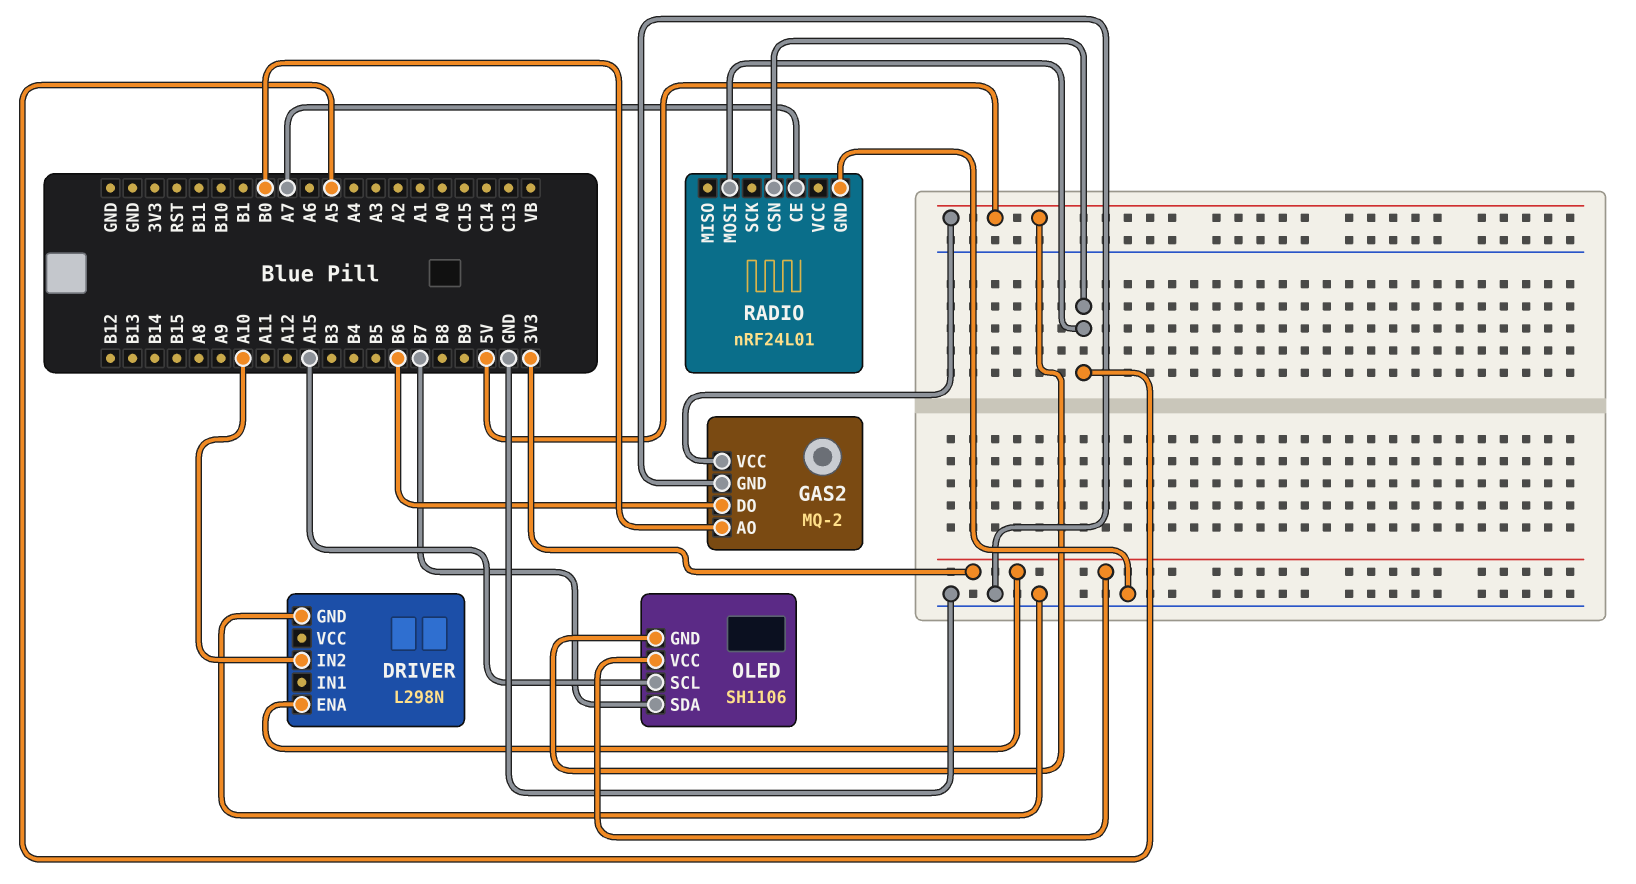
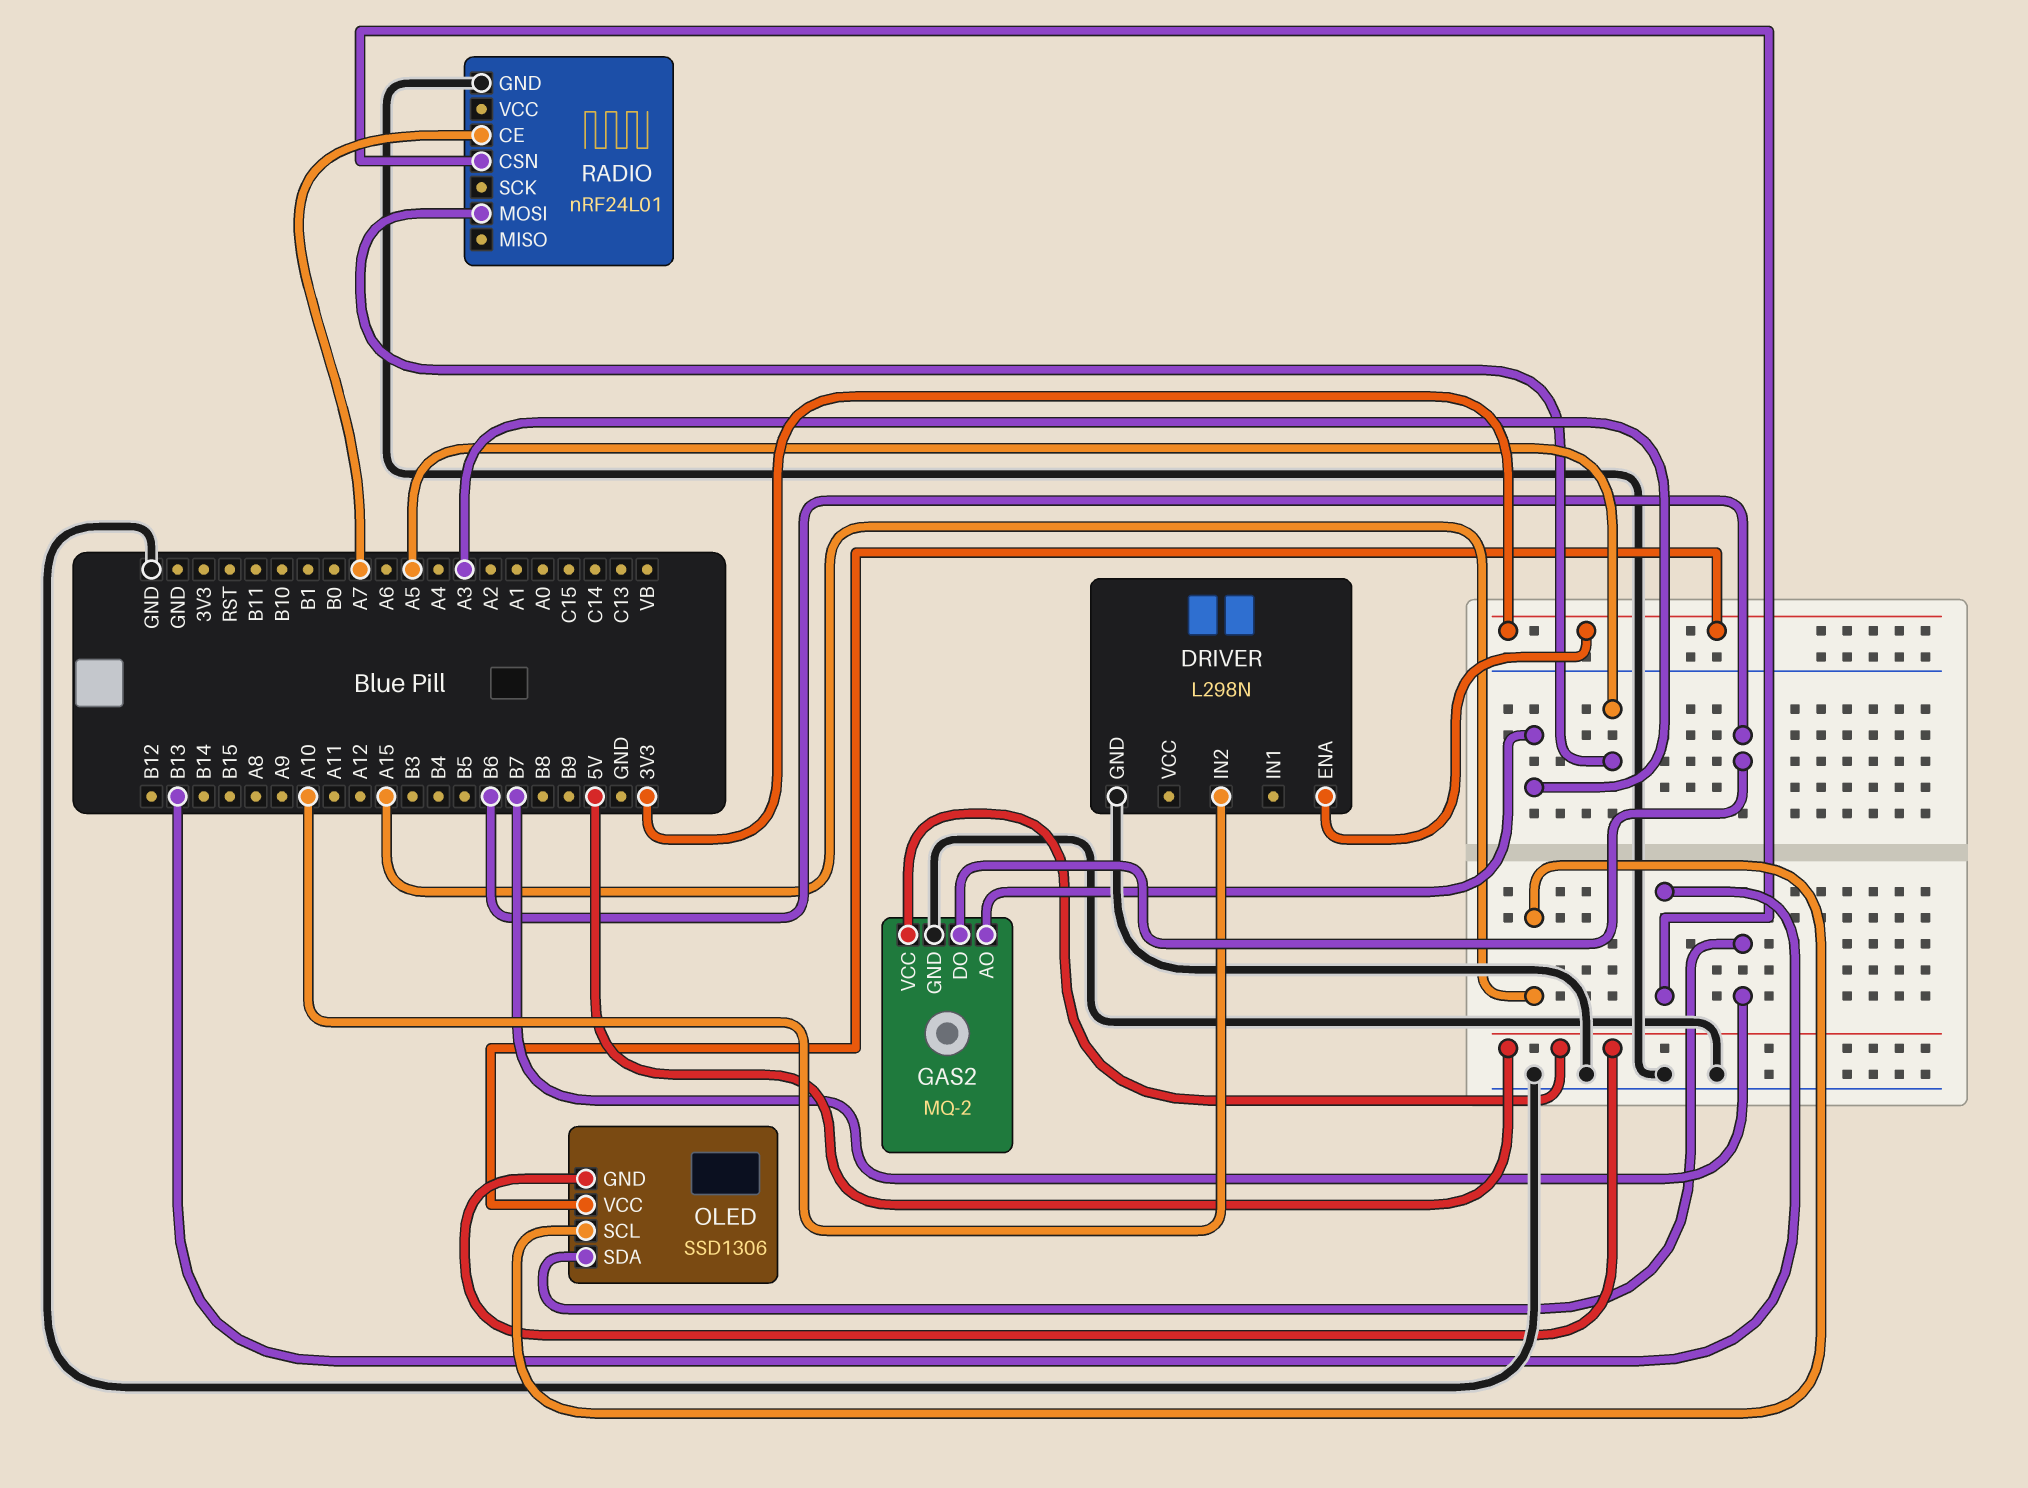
GAS2 pin AO: B0 -> A3
OLED: SH1106 -> SSD1306
RADIO pin CSN: A5 -> B13

